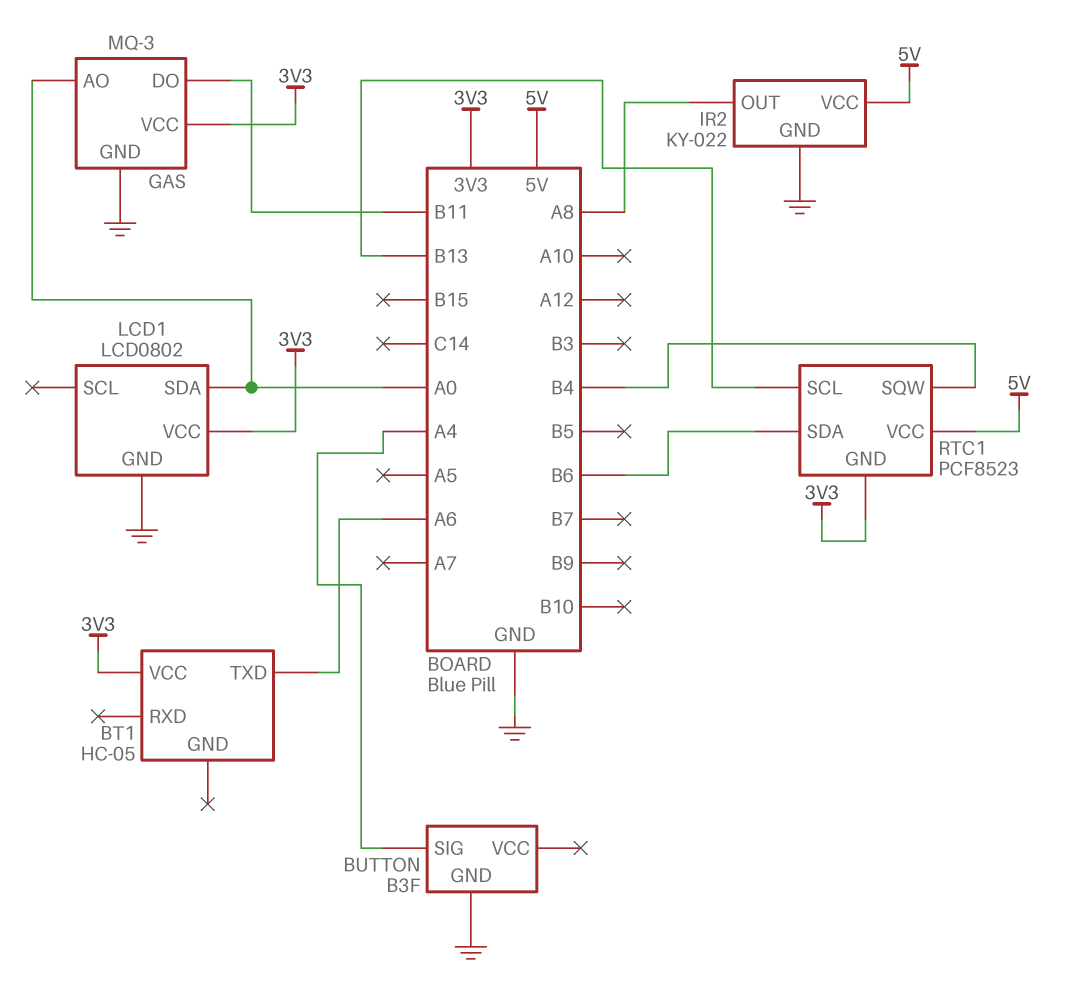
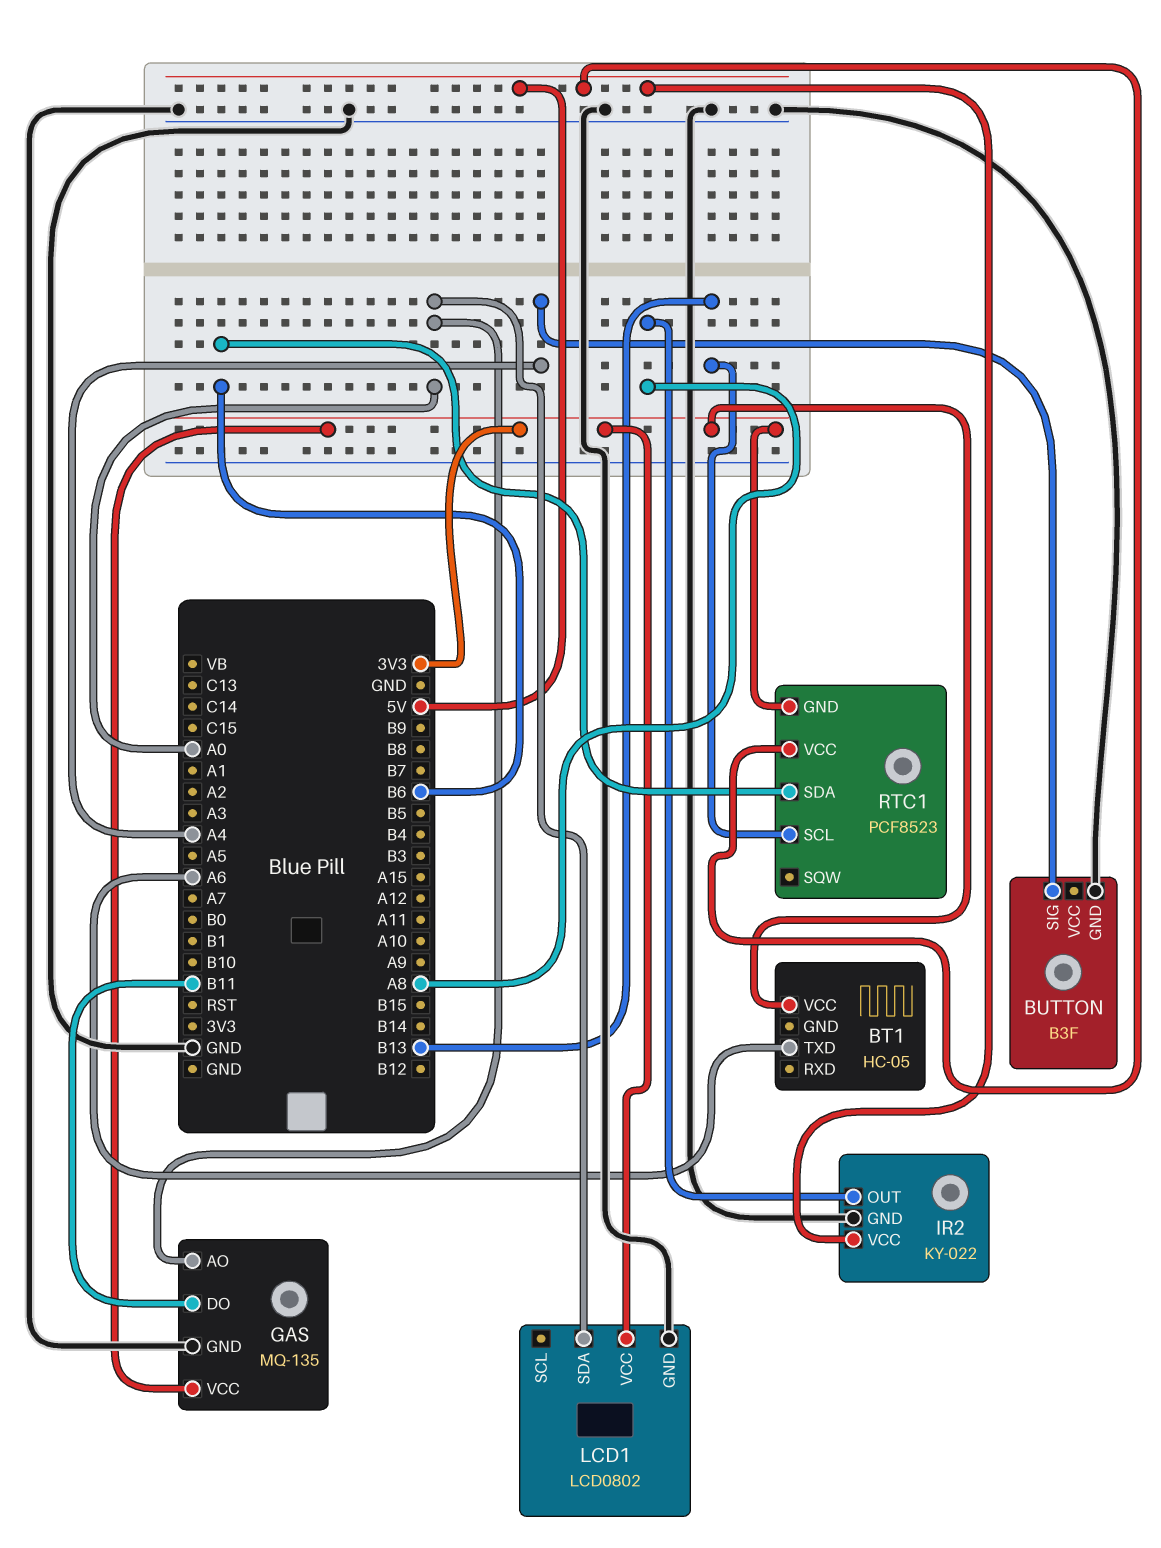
GAS: MQ-3 -> MQ-135
RTC1 pin SQW: B4 -> none

